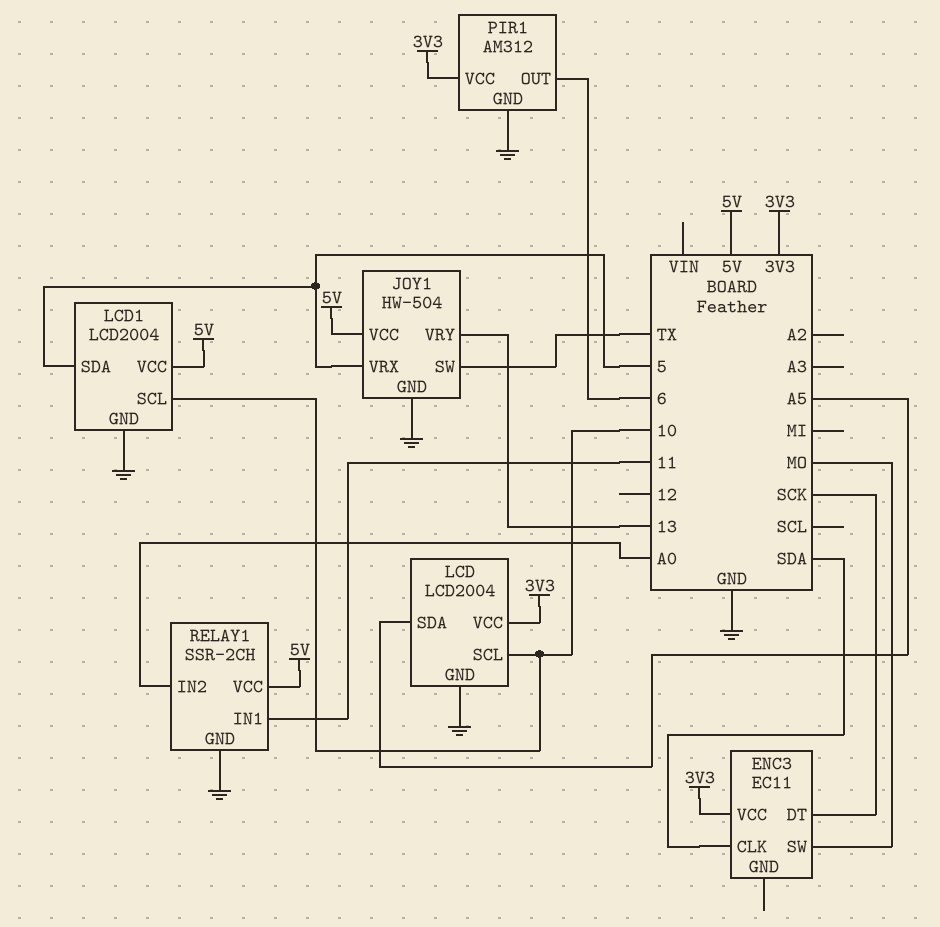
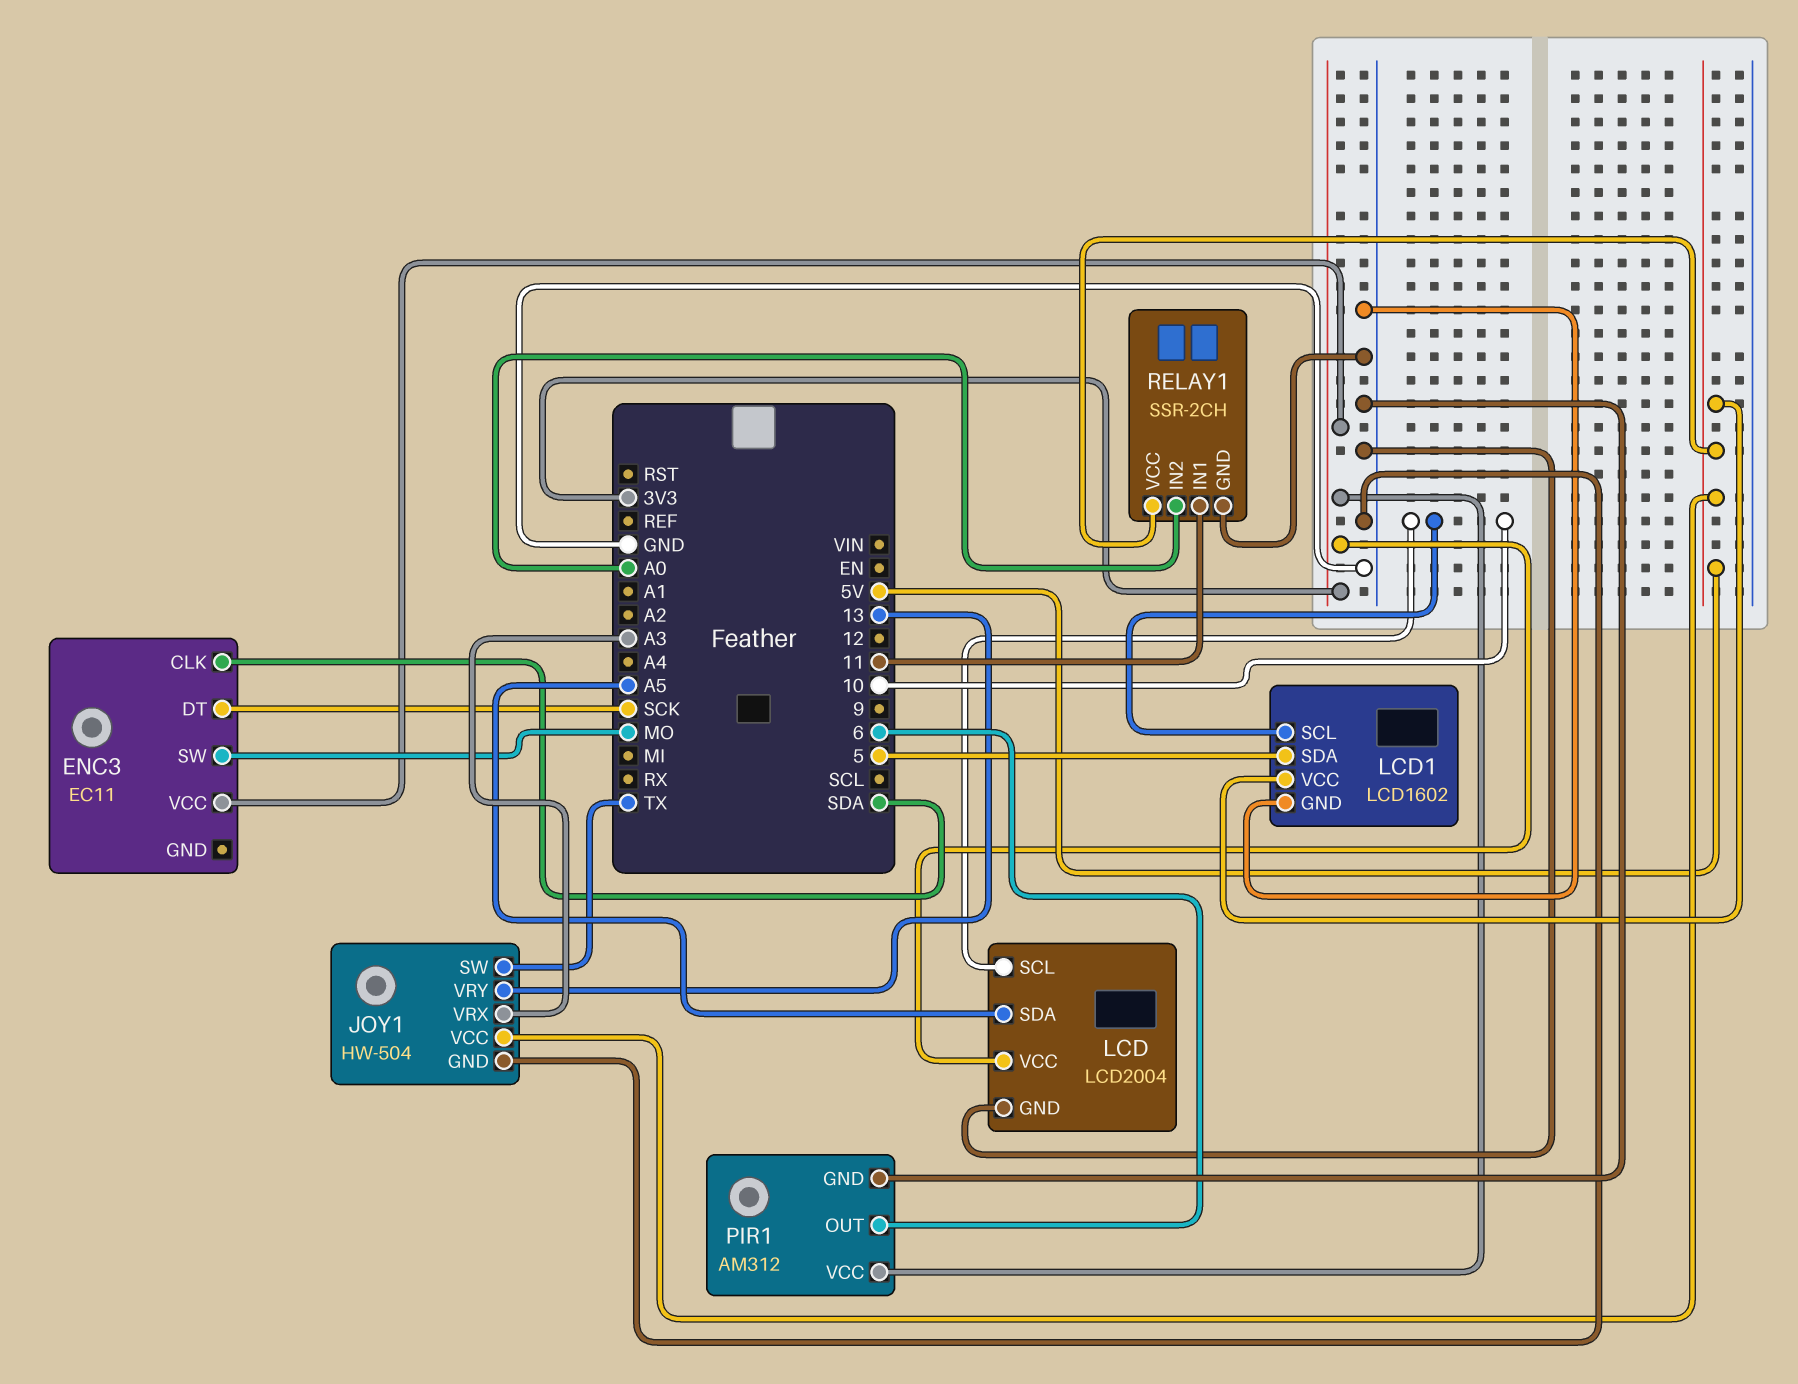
JOY1 pin VRX: 5 -> A3
LCD1: LCD2004 -> LCD1602

